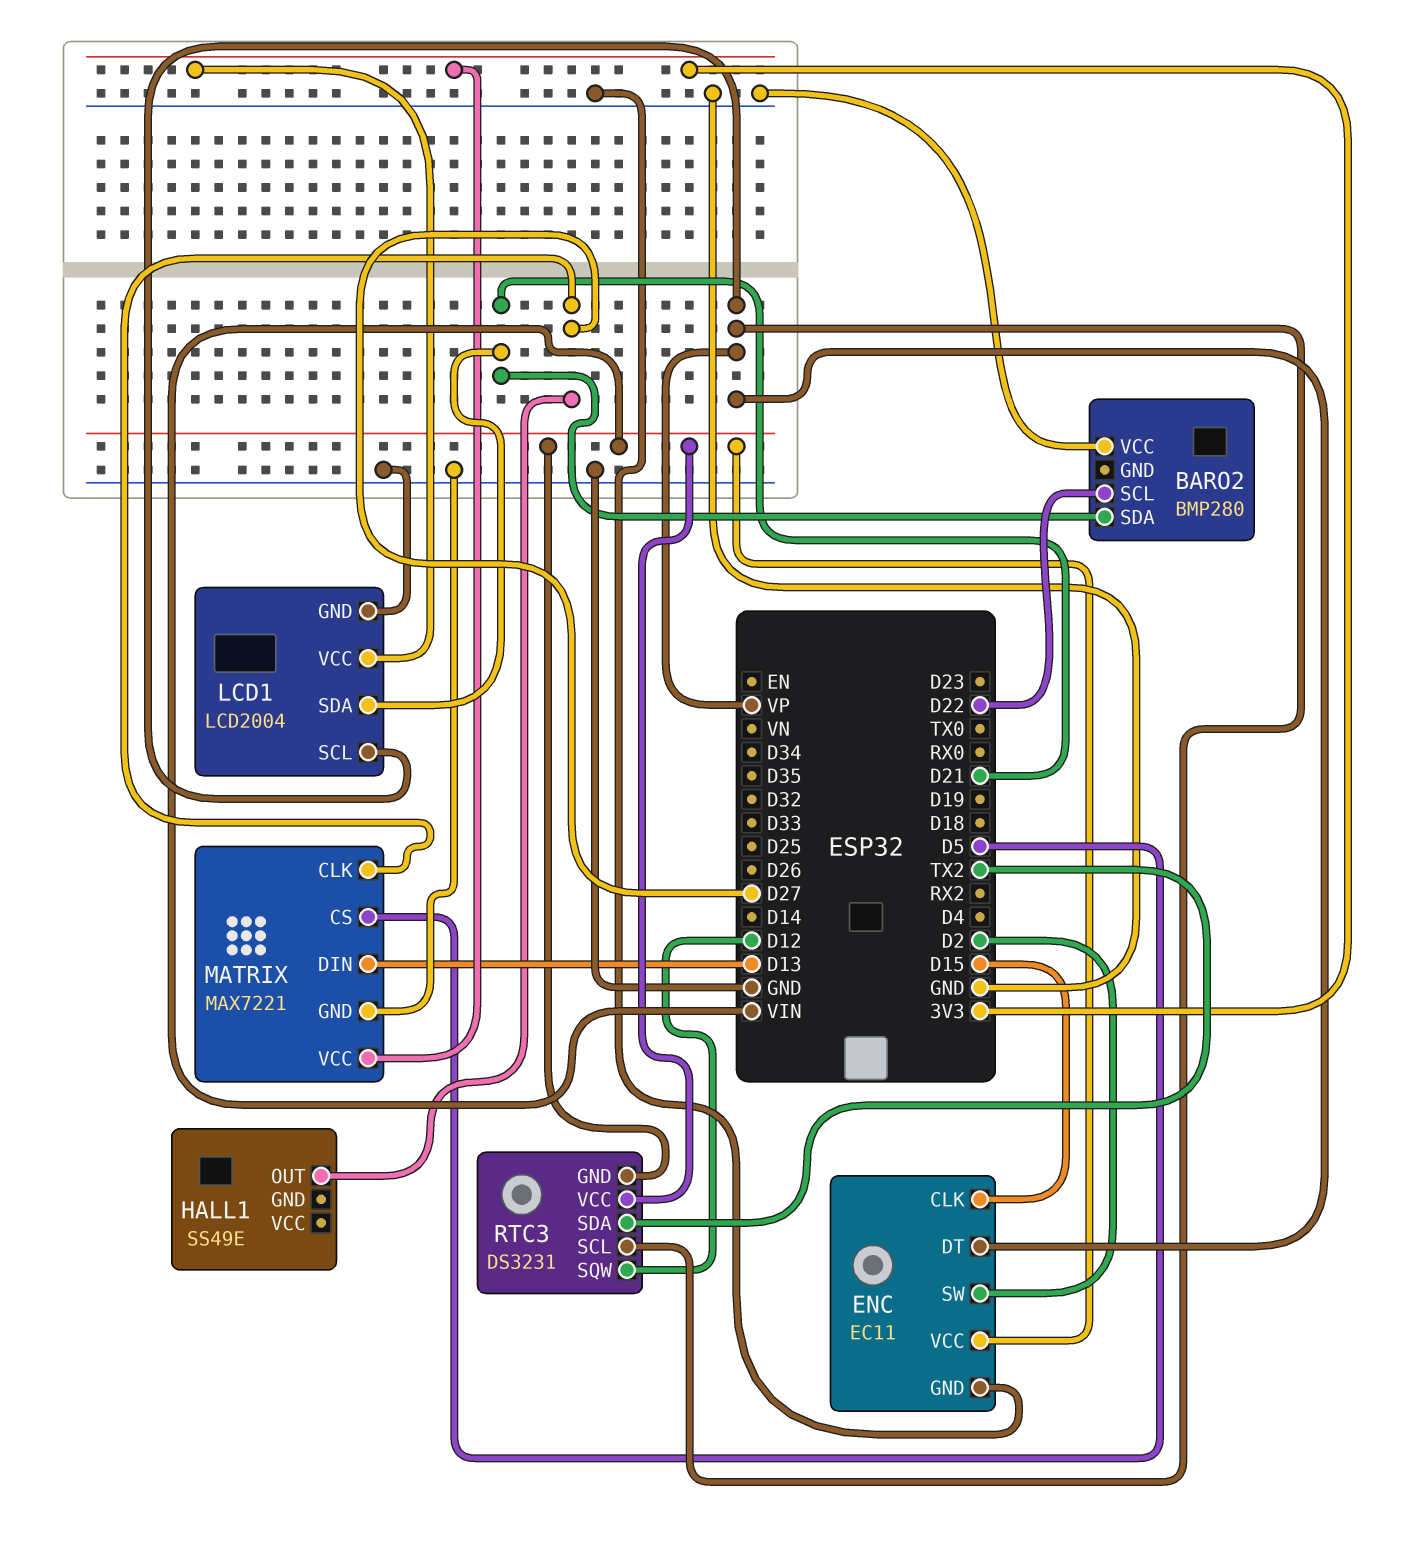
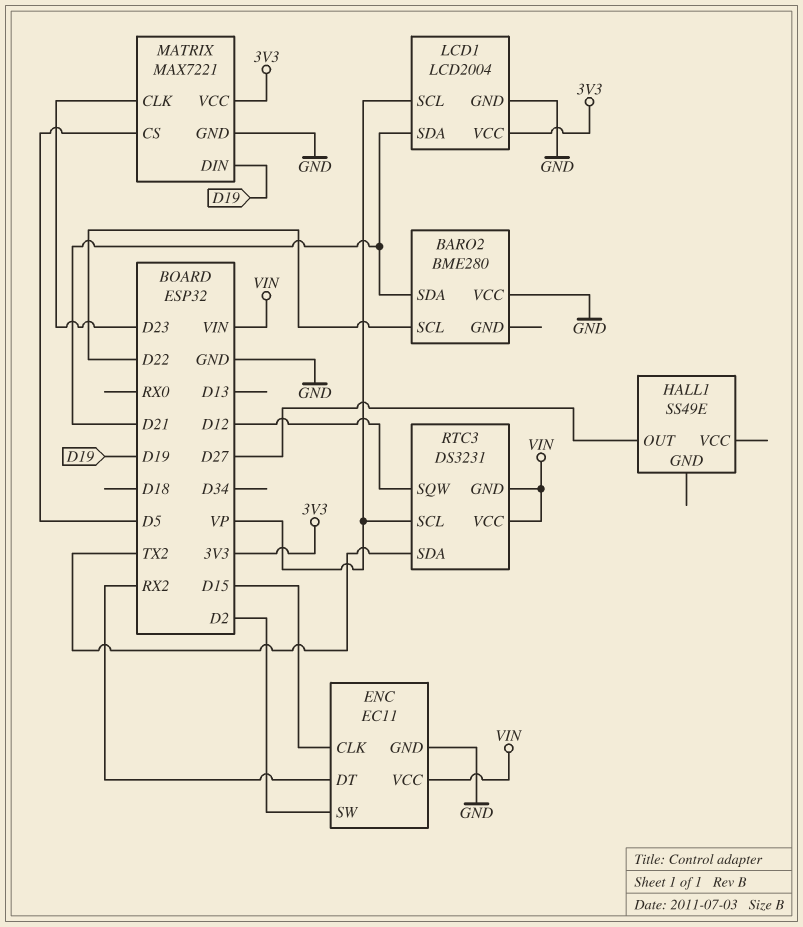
BARO2: BMP280 -> BME280
ENC pin DT: VP -> RX2
MATRIX pin CLK: D27 -> D23
MATRIX pin DIN: D13 -> D19

